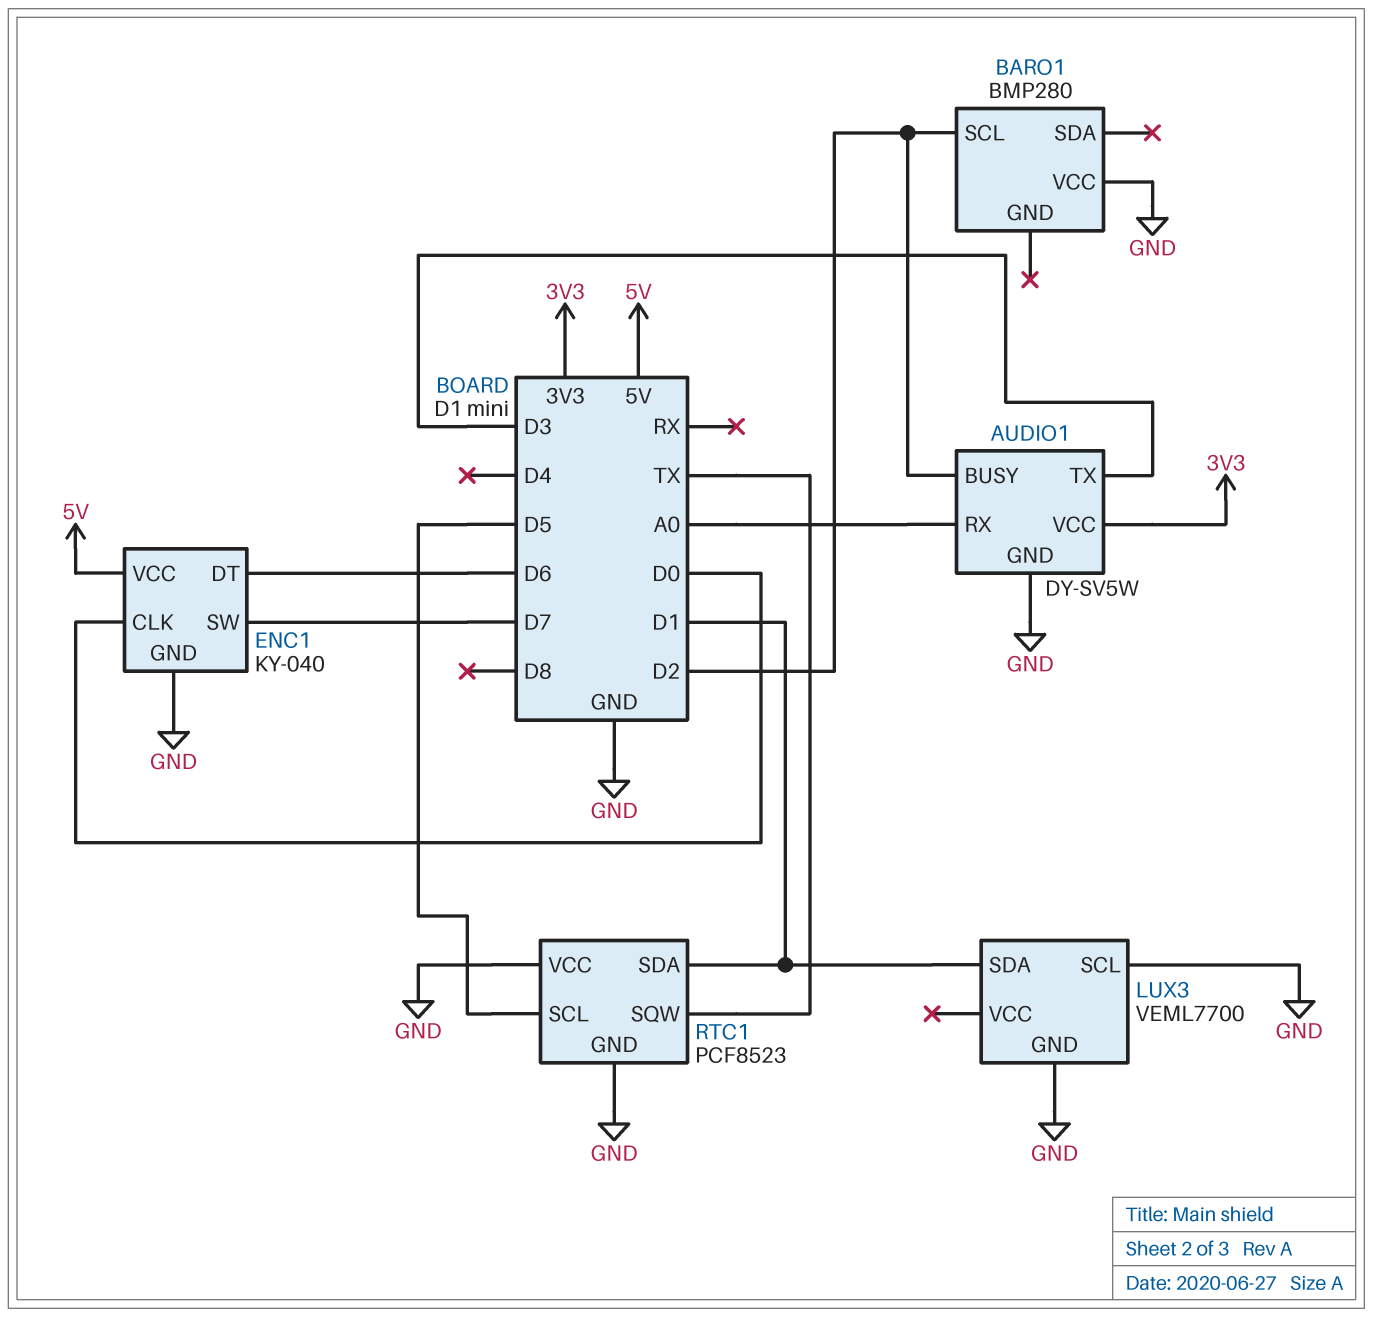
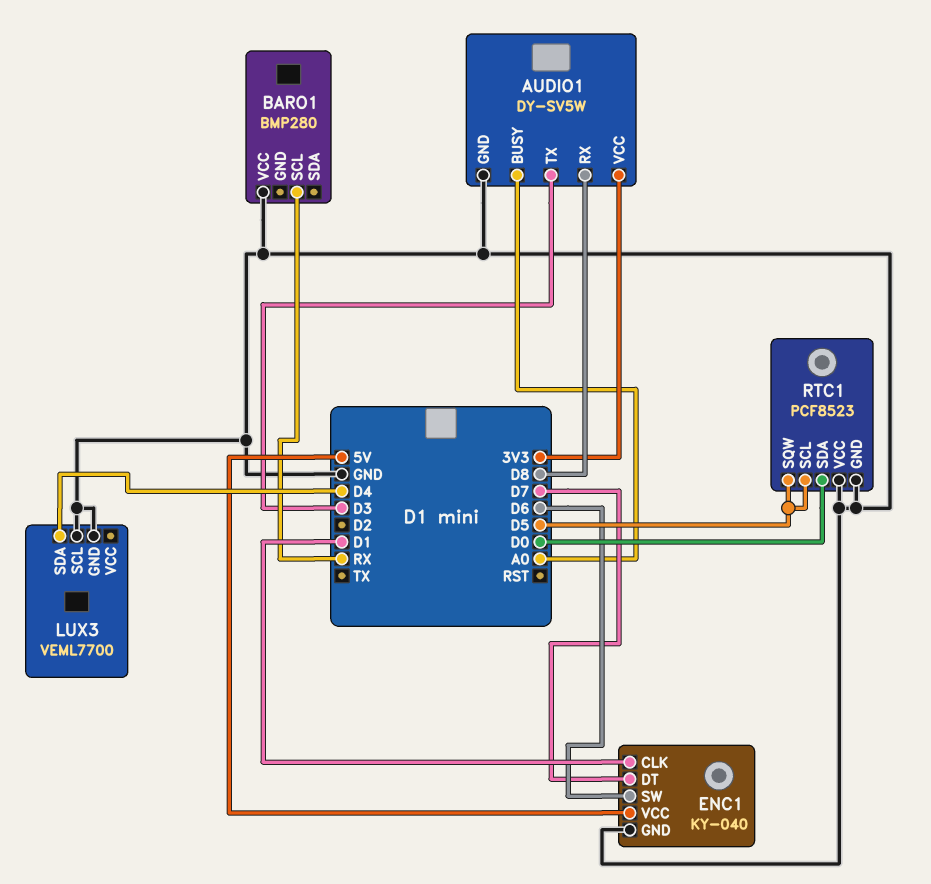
AUDIO1 pin BUSY: D2 -> A0
AUDIO1 pin RX: A0 -> D8
BARO1 pin SCL: D2 -> RX
ENC1 pin CLK: D0 -> D1
ENC1 pin DT: D6 -> D7
ENC1 pin SW: D7 -> D6
LUX3 pin SDA: D1 -> D4
RTC1 pin SDA: D1 -> D0
RTC1 pin SQW: TX -> D5

